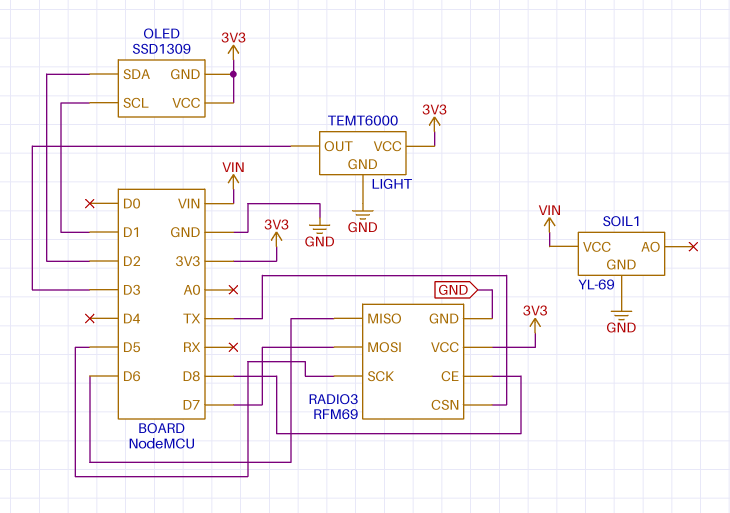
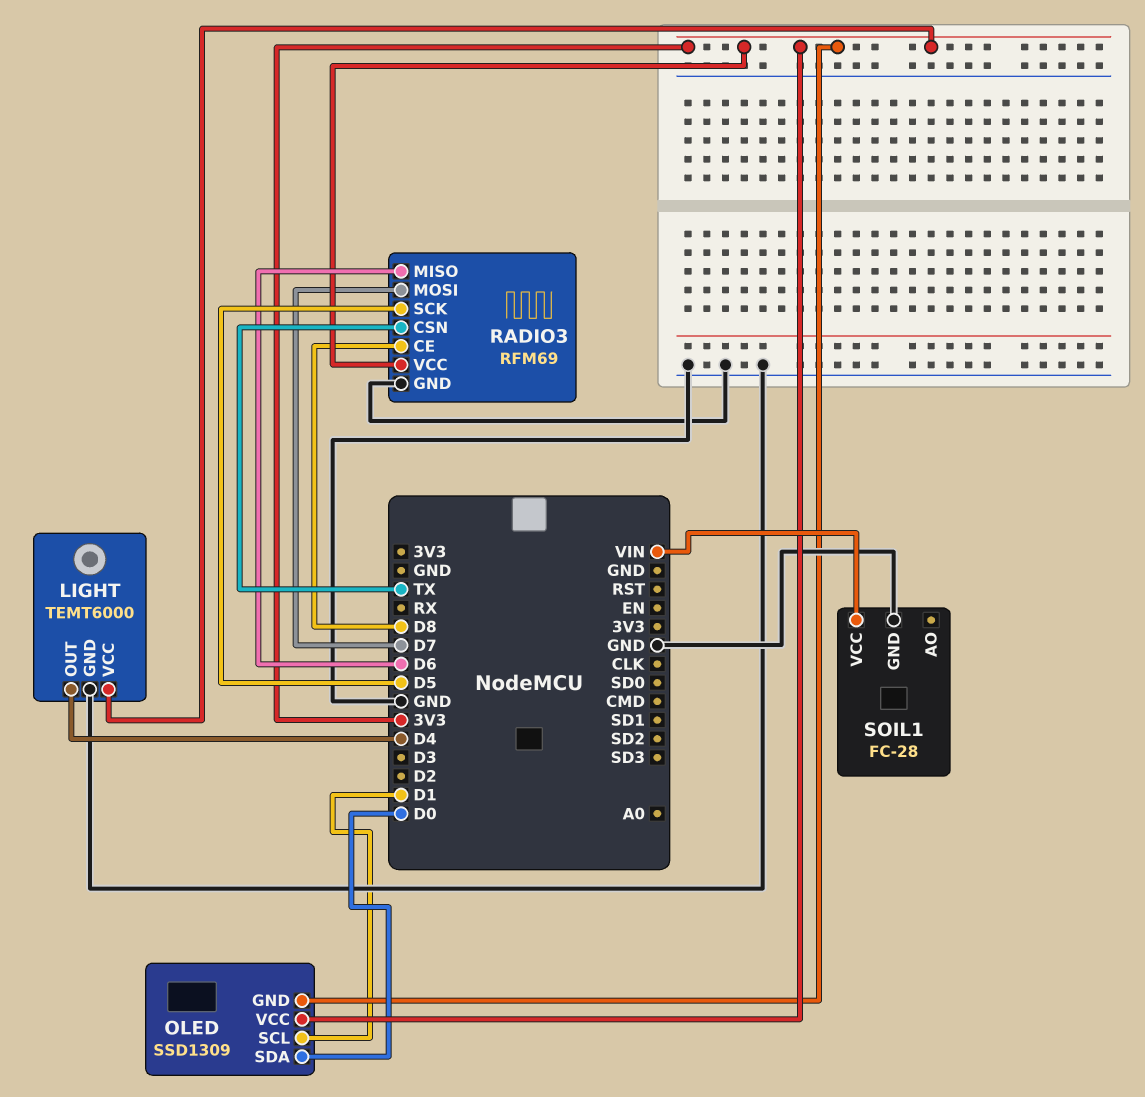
LIGHT pin OUT: D3 -> D4
OLED pin SDA: D2 -> D0
SOIL1: YL-69 -> FC-28

